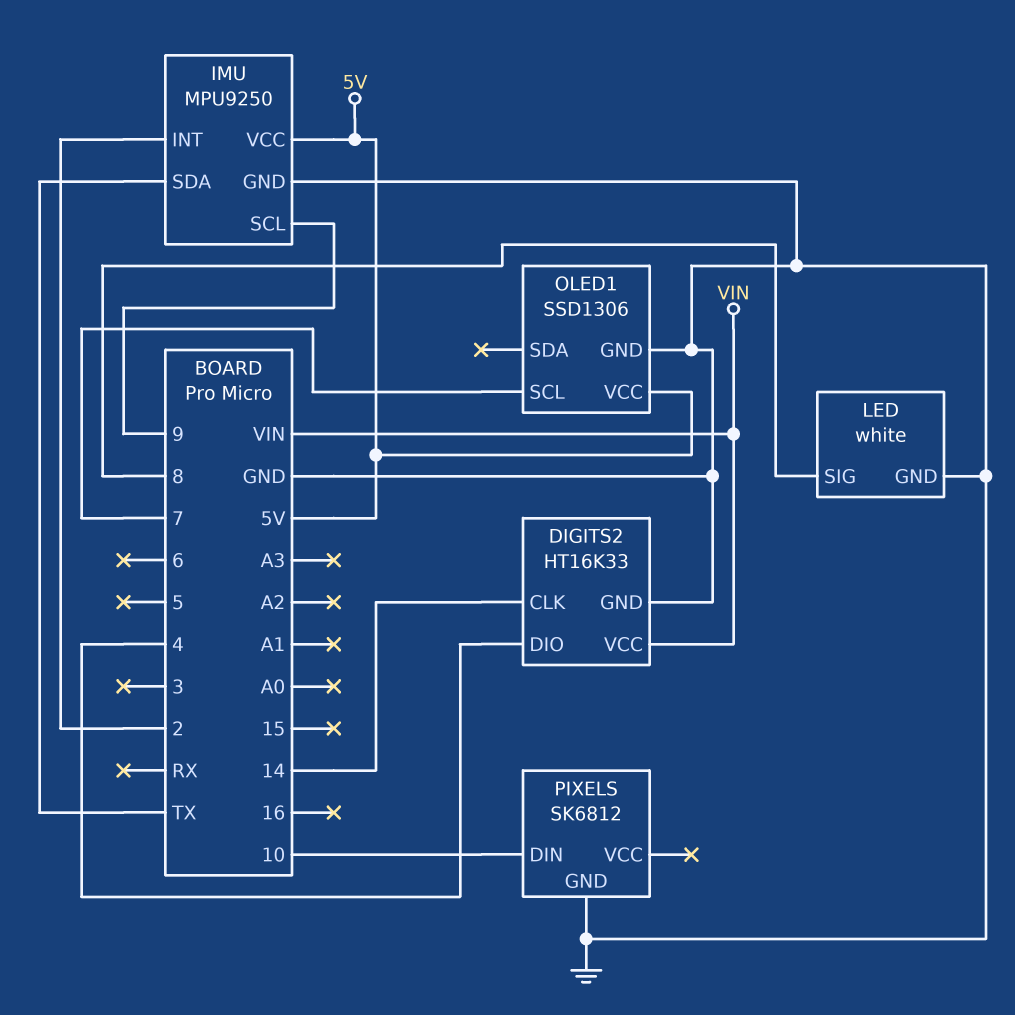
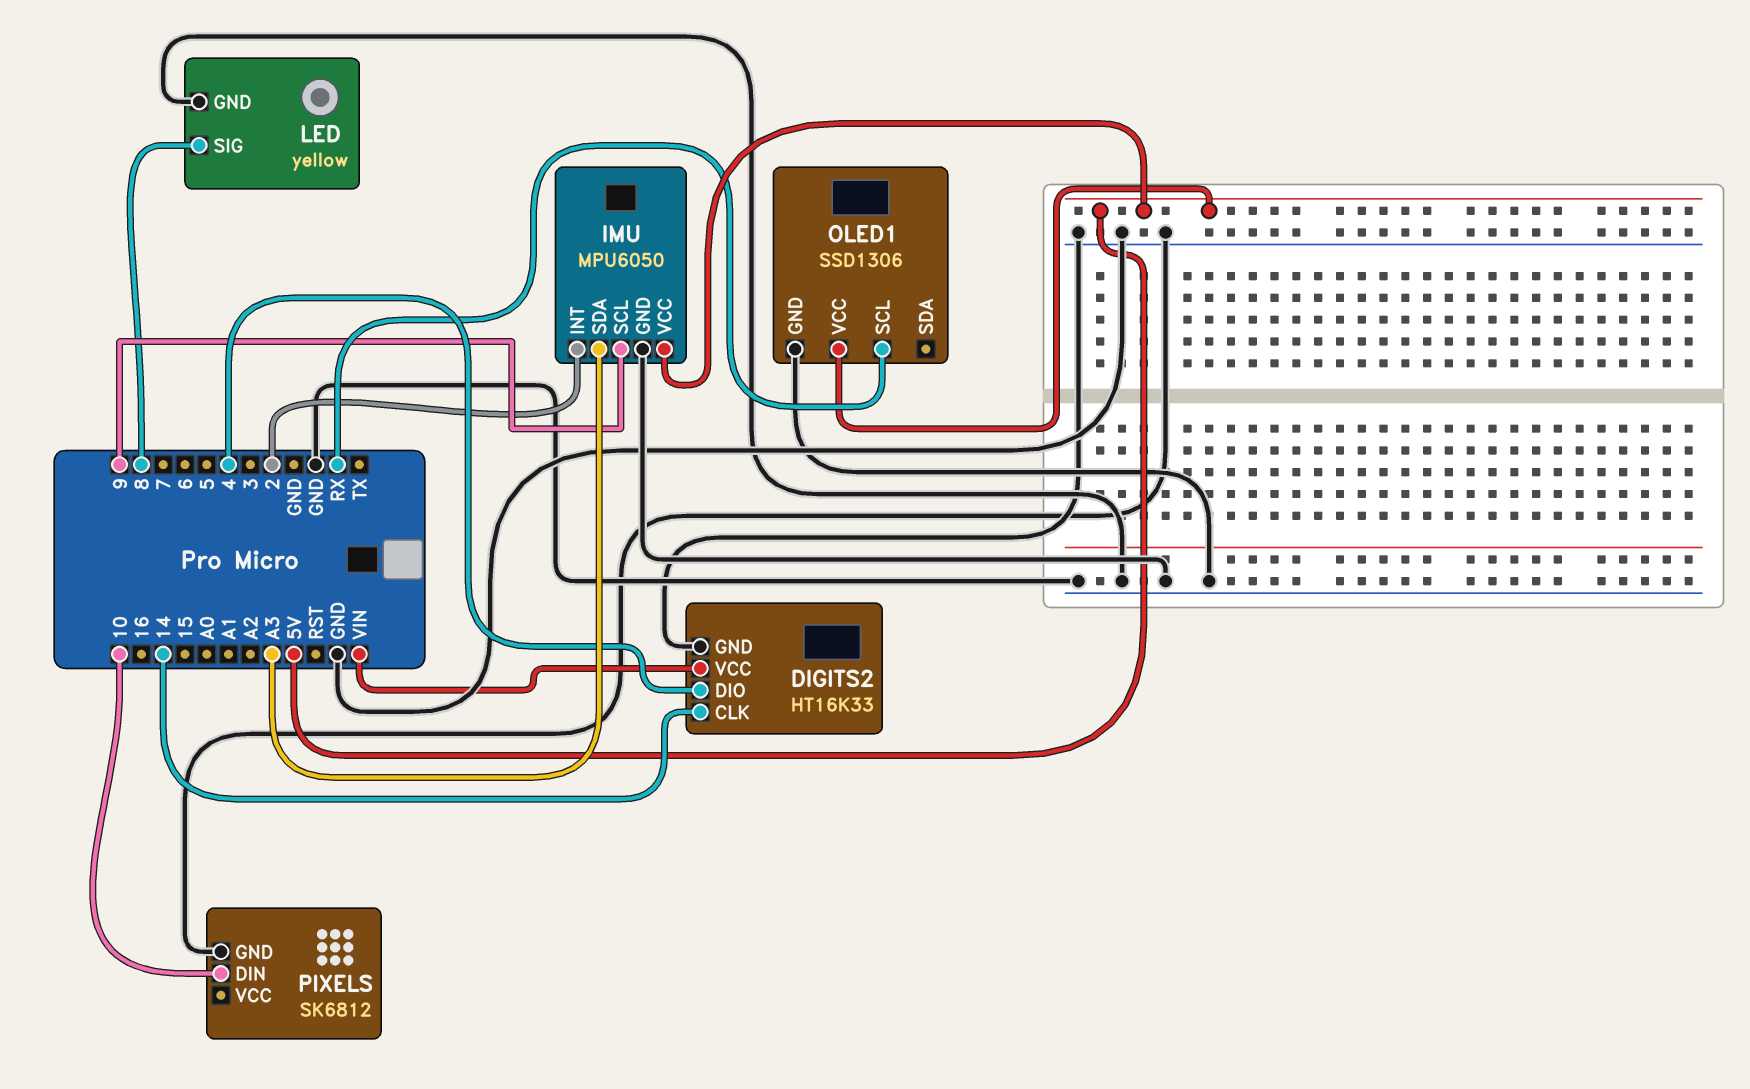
IMU: MPU9250 -> MPU6050
IMU pin SDA: TX -> A3
LED: white -> yellow
OLED1 pin SCL: 7 -> RX

